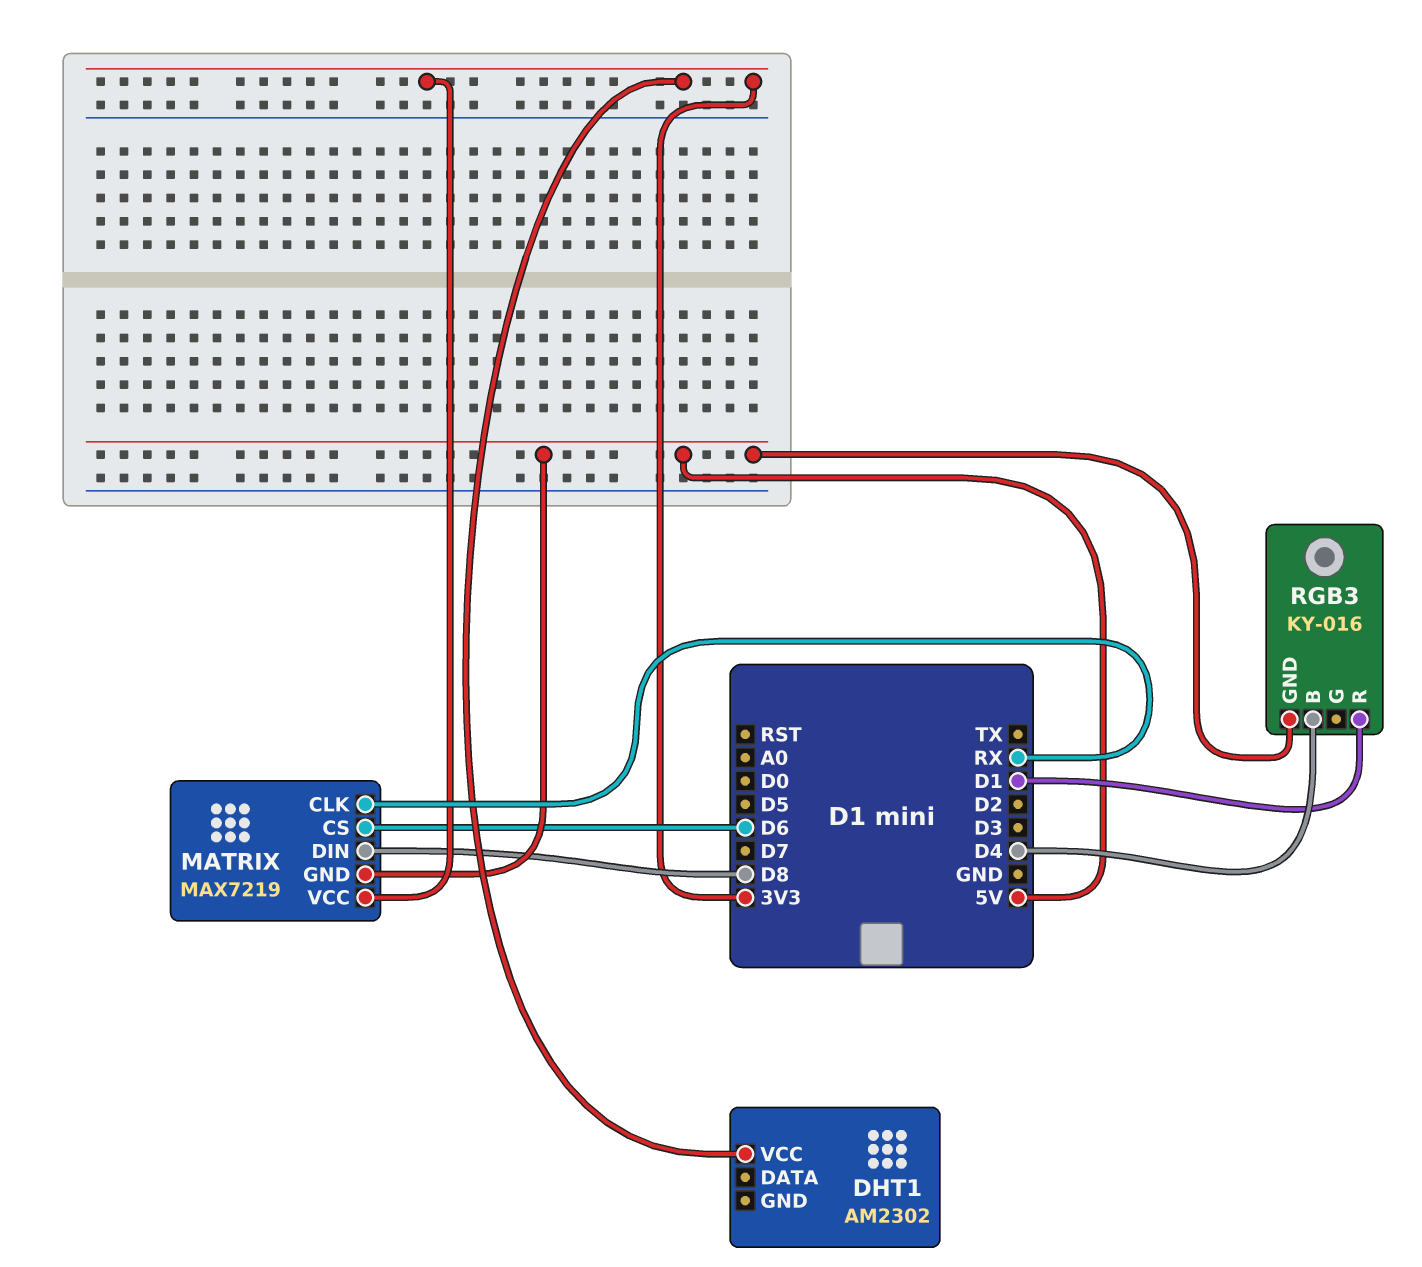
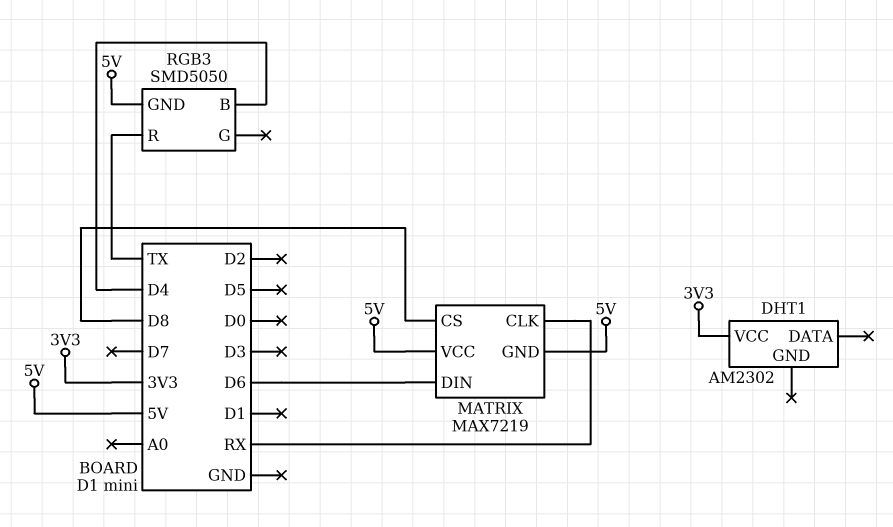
MATRIX pin CS: D6 -> D8
MATRIX pin DIN: D8 -> D6
MATRIX pin VCC: 3V3 -> 5V
RGB3: KY-016 -> SMD5050
RGB3 pin R: D1 -> TX

